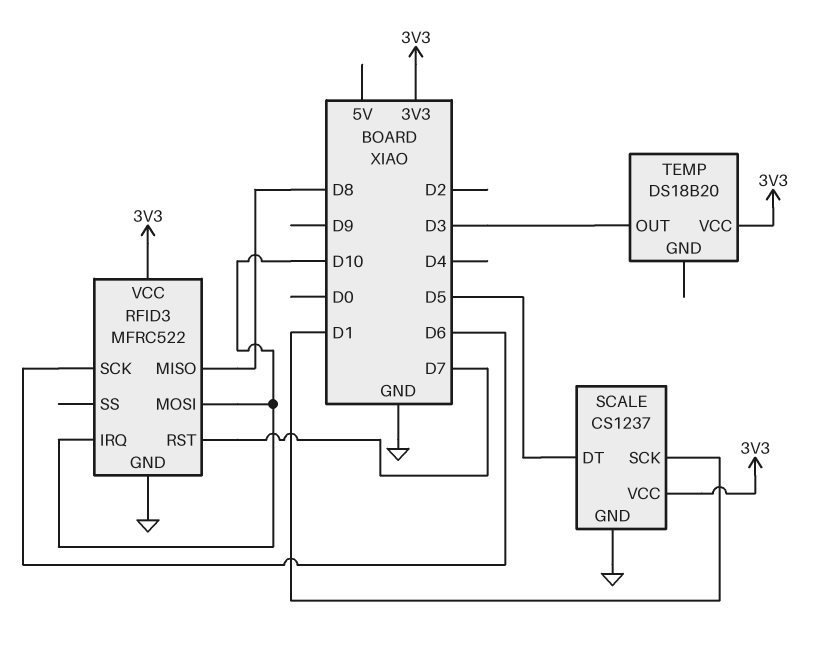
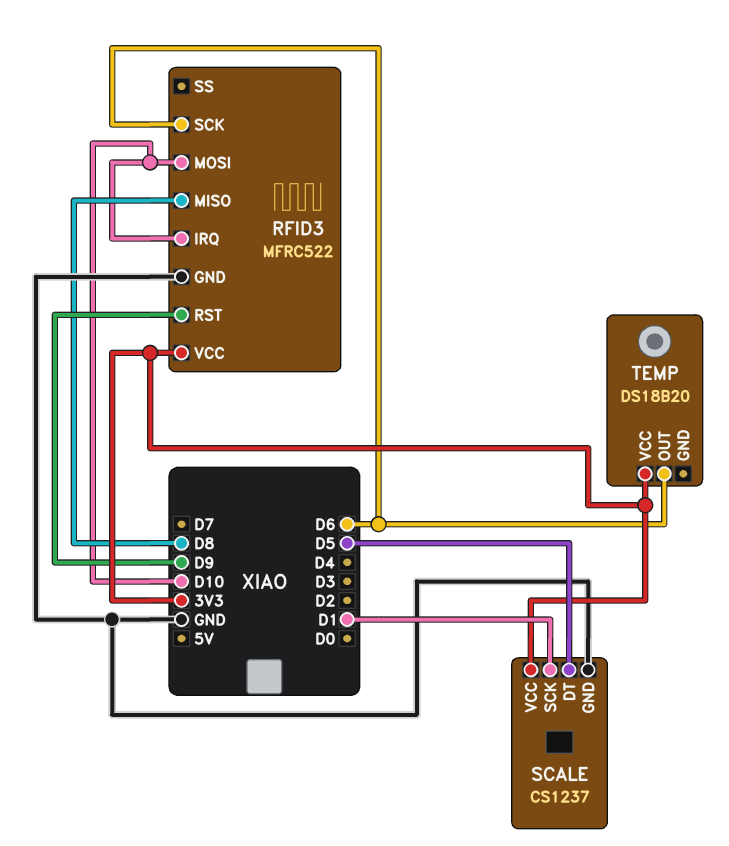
RFID3 pin RST: D7 -> D9
TEMP pin OUT: D3 -> D6

